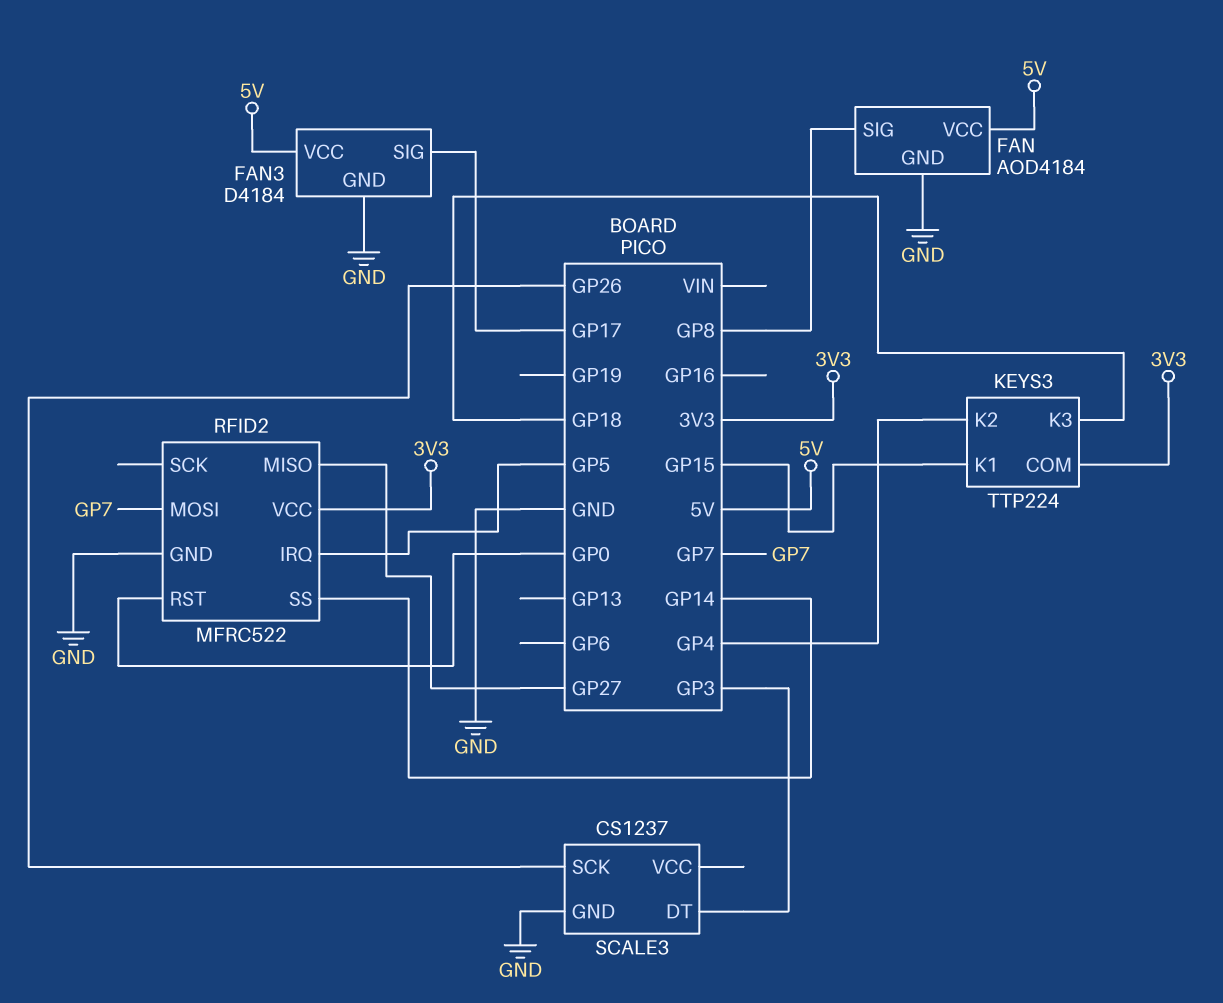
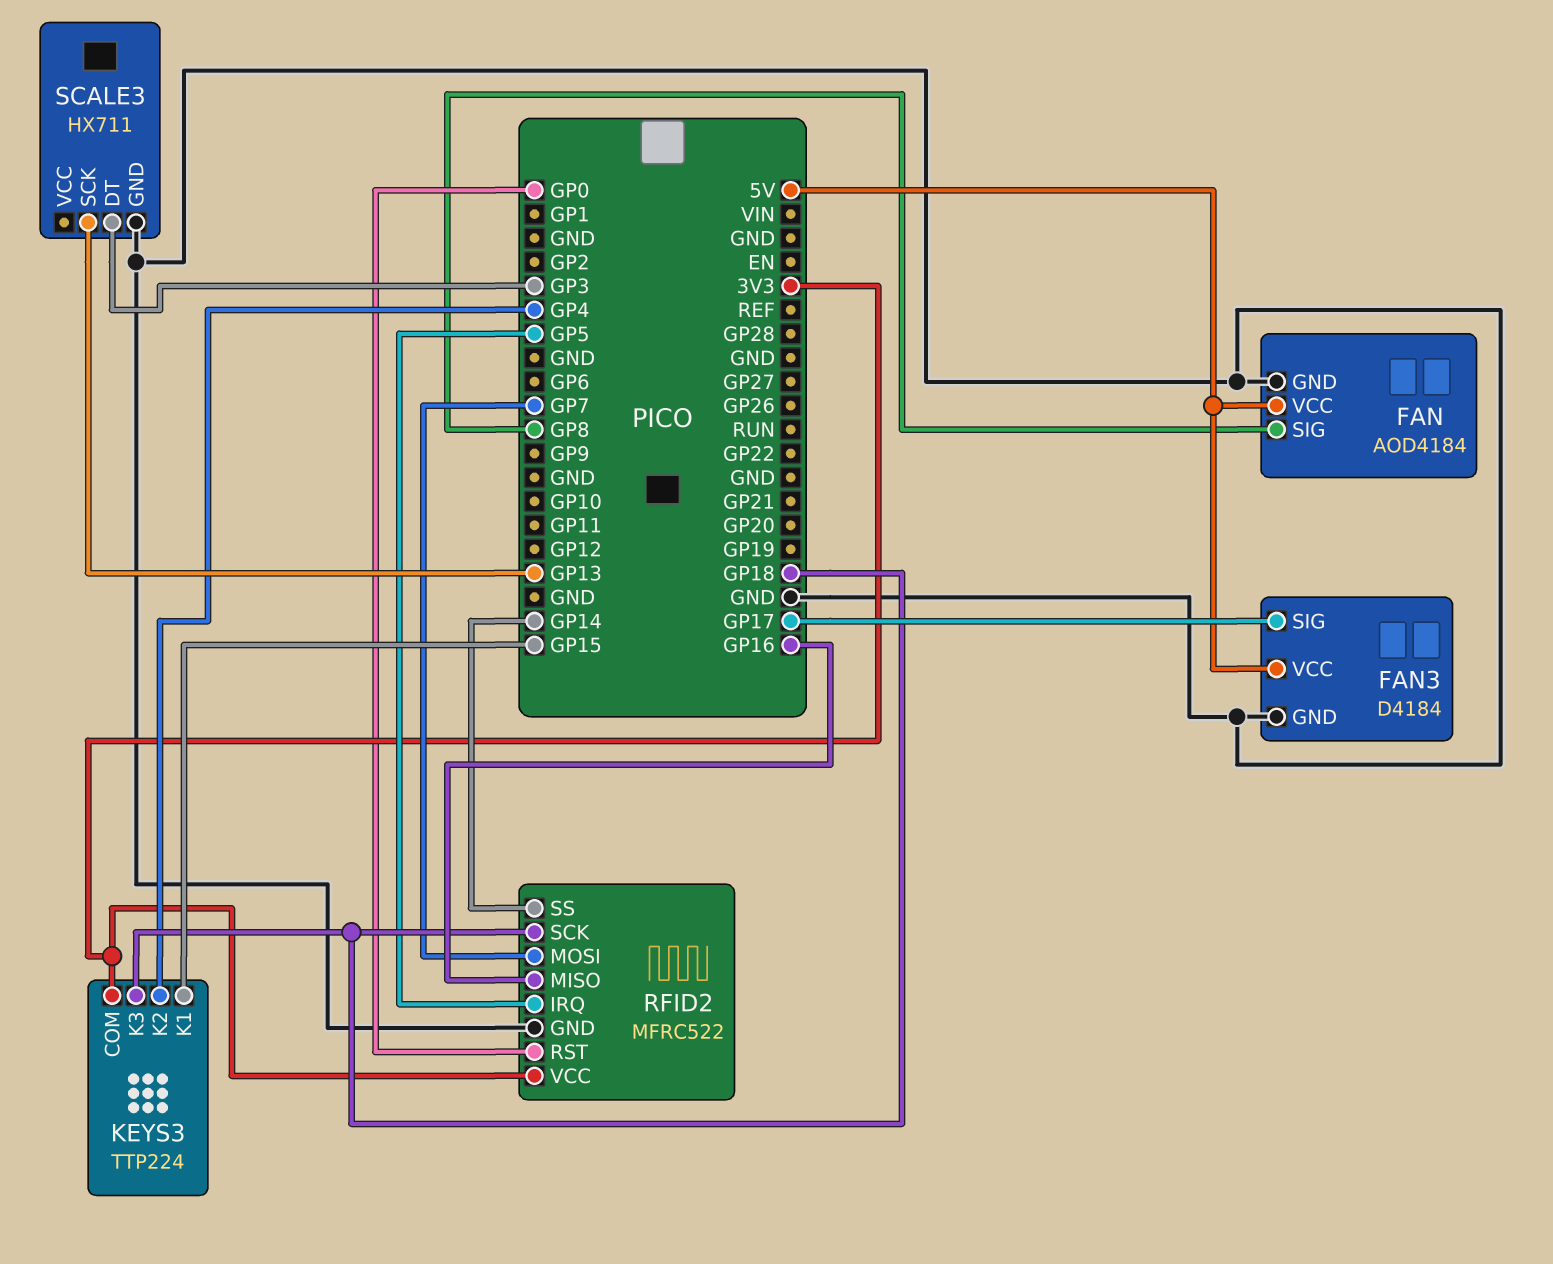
RFID2 pin MISO: GP27 -> GP16
RFID2 pin SCK: none -> GP18
SCALE3: CS1237 -> HX711
SCALE3 pin SCK: GP26 -> GP13

